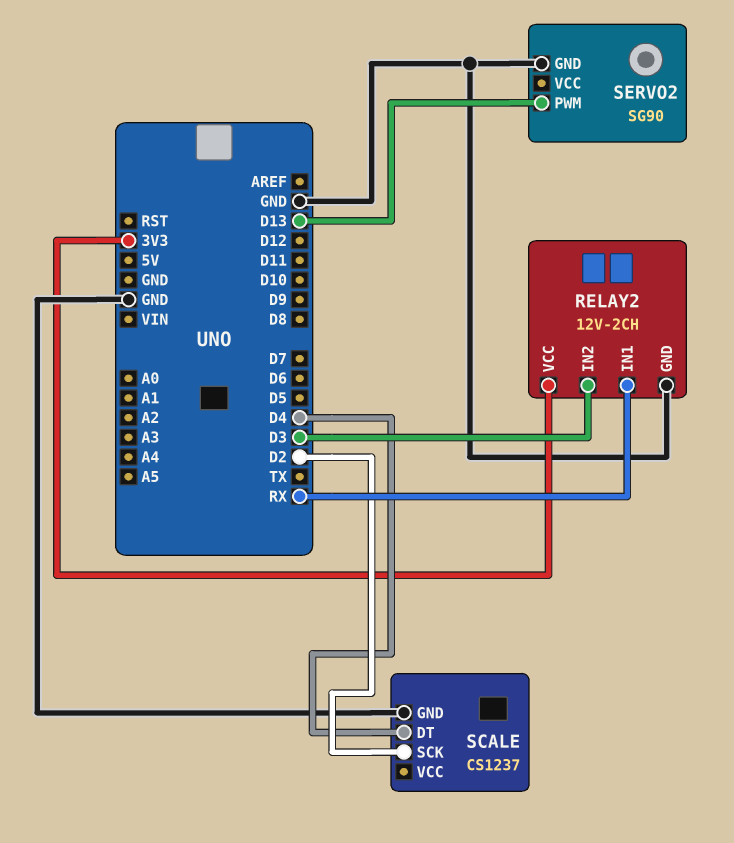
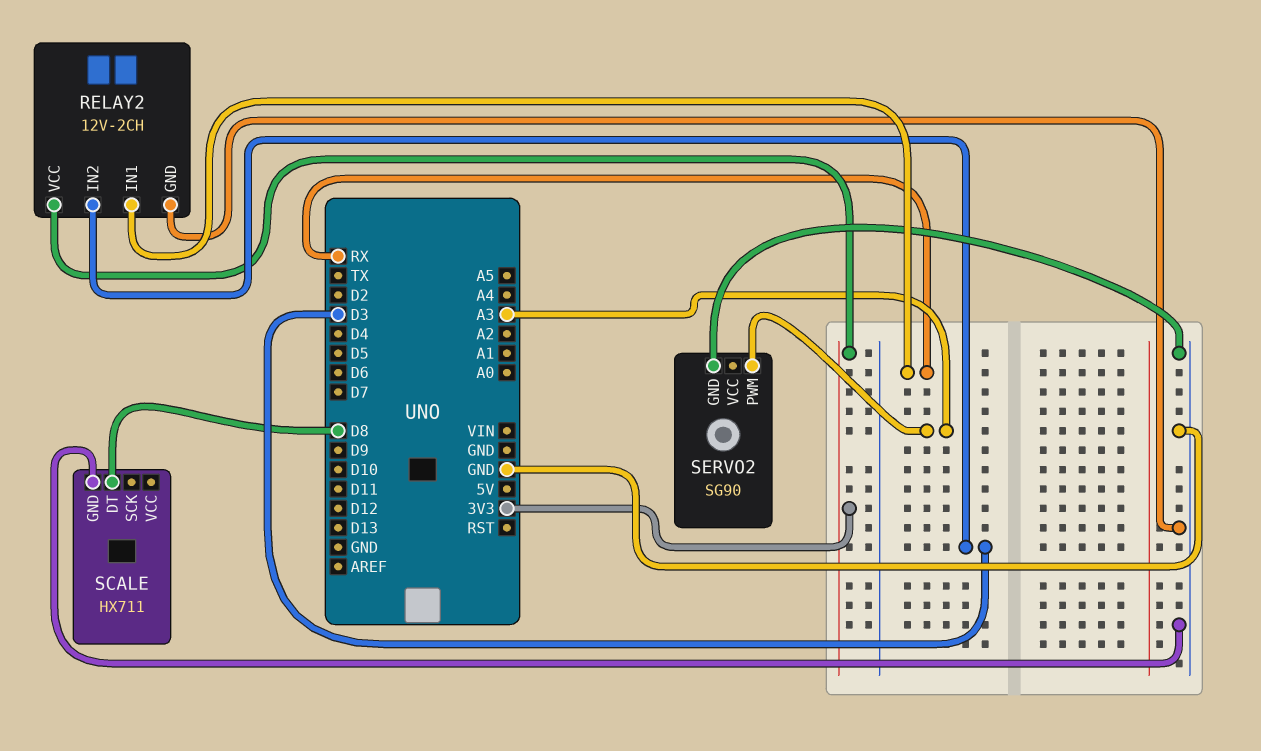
SCALE: CS1237 -> HX711
SCALE pin DT: D4 -> D8
SCALE pin SCK: D2 -> none
SERVO2 pin PWM: D13 -> A3

